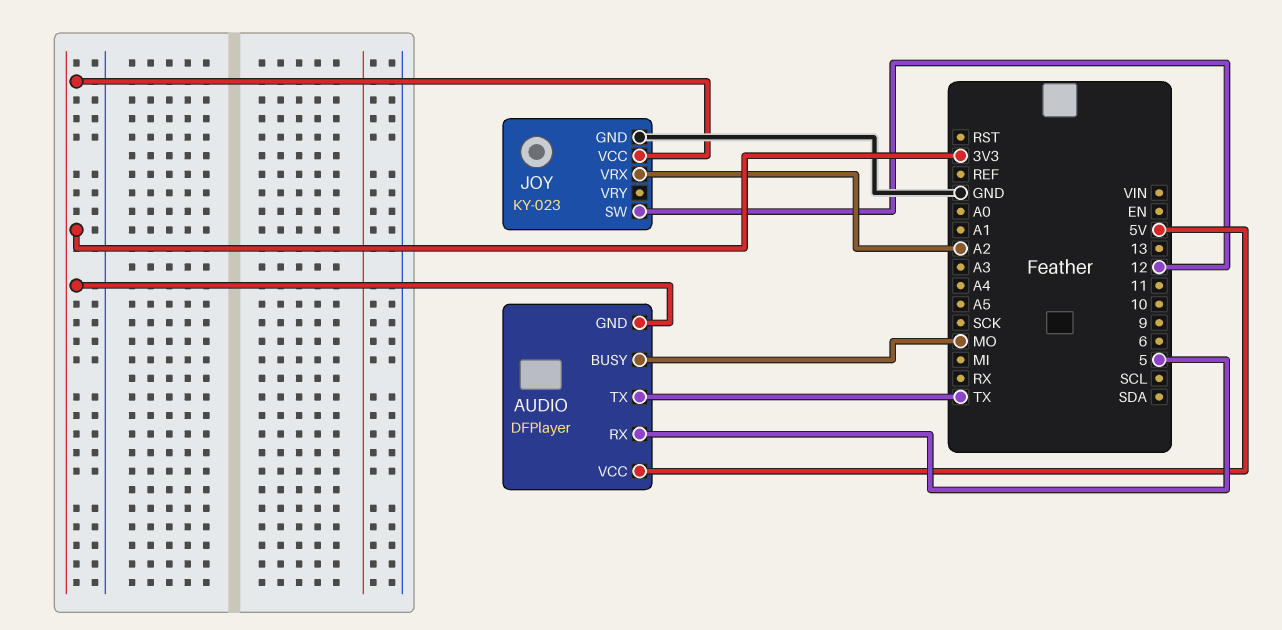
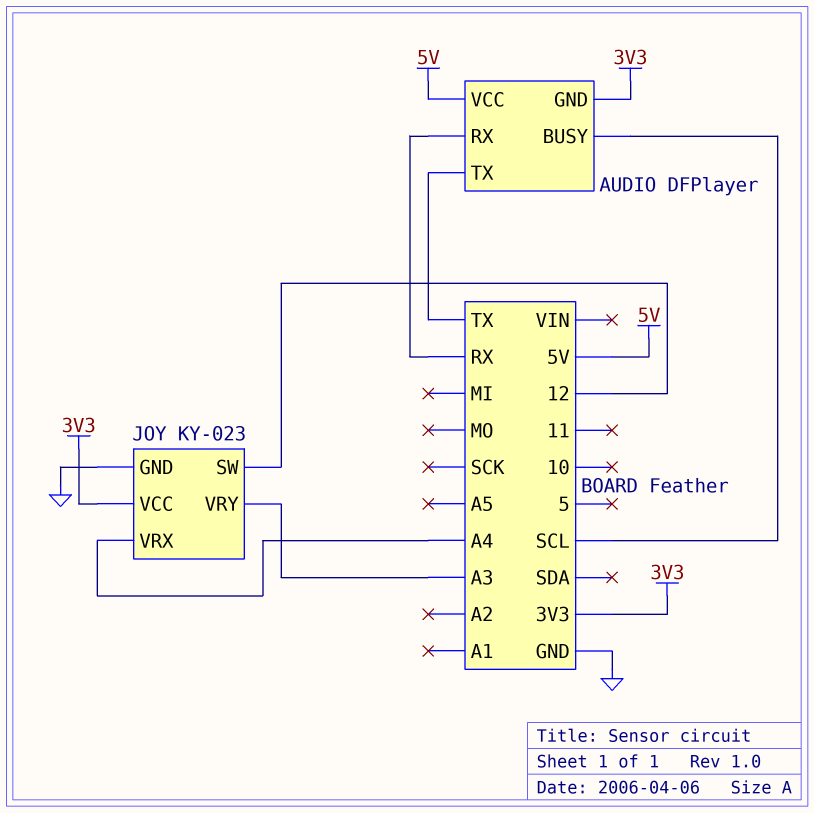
AUDIO pin BUSY: MO -> SCL
AUDIO pin RX: 5 -> RX
JOY pin VRX: A2 -> A4
JOY pin VRY: none -> A3

